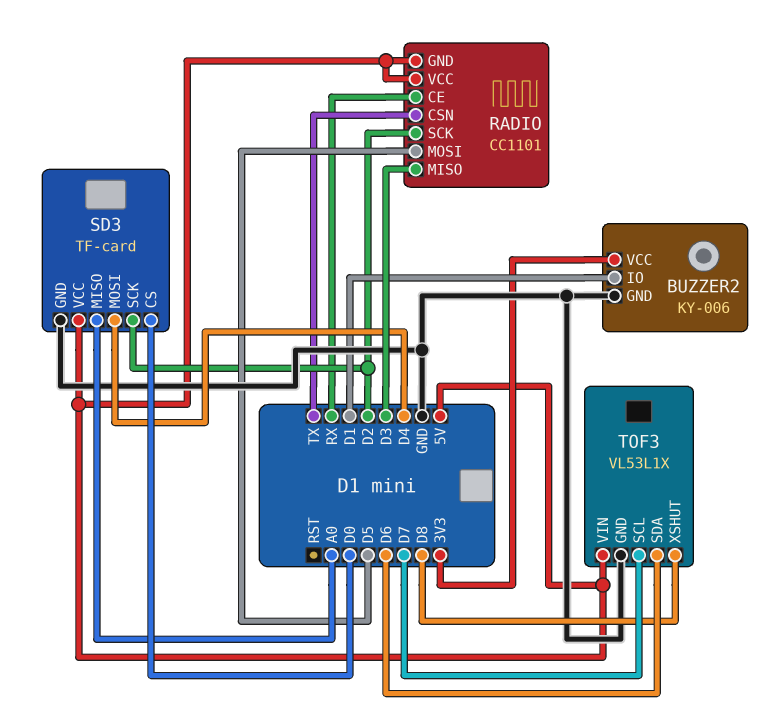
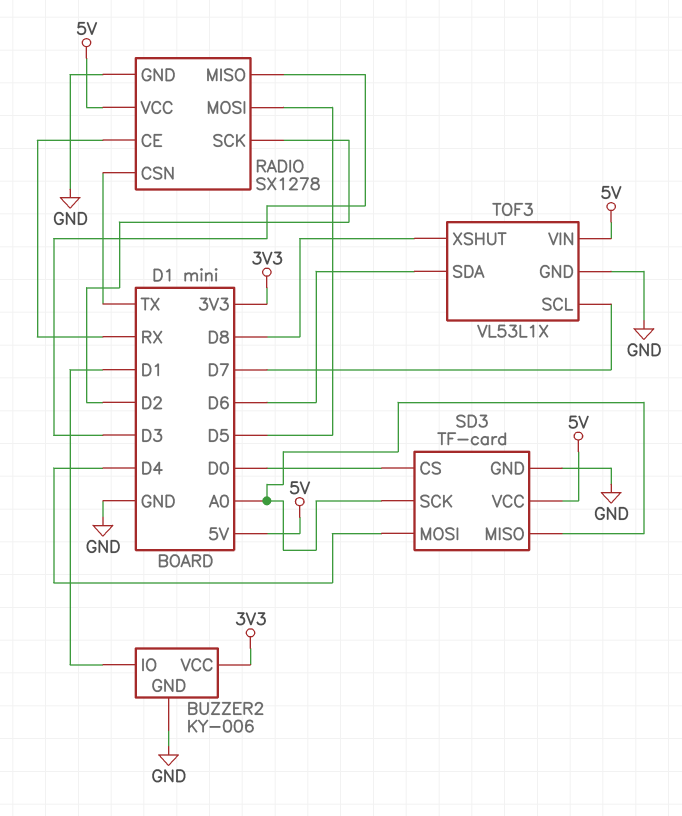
RADIO: CC1101 -> SX1278
RADIO pin GND: 5V -> GND
SD3 pin SCK: D2 -> A0

